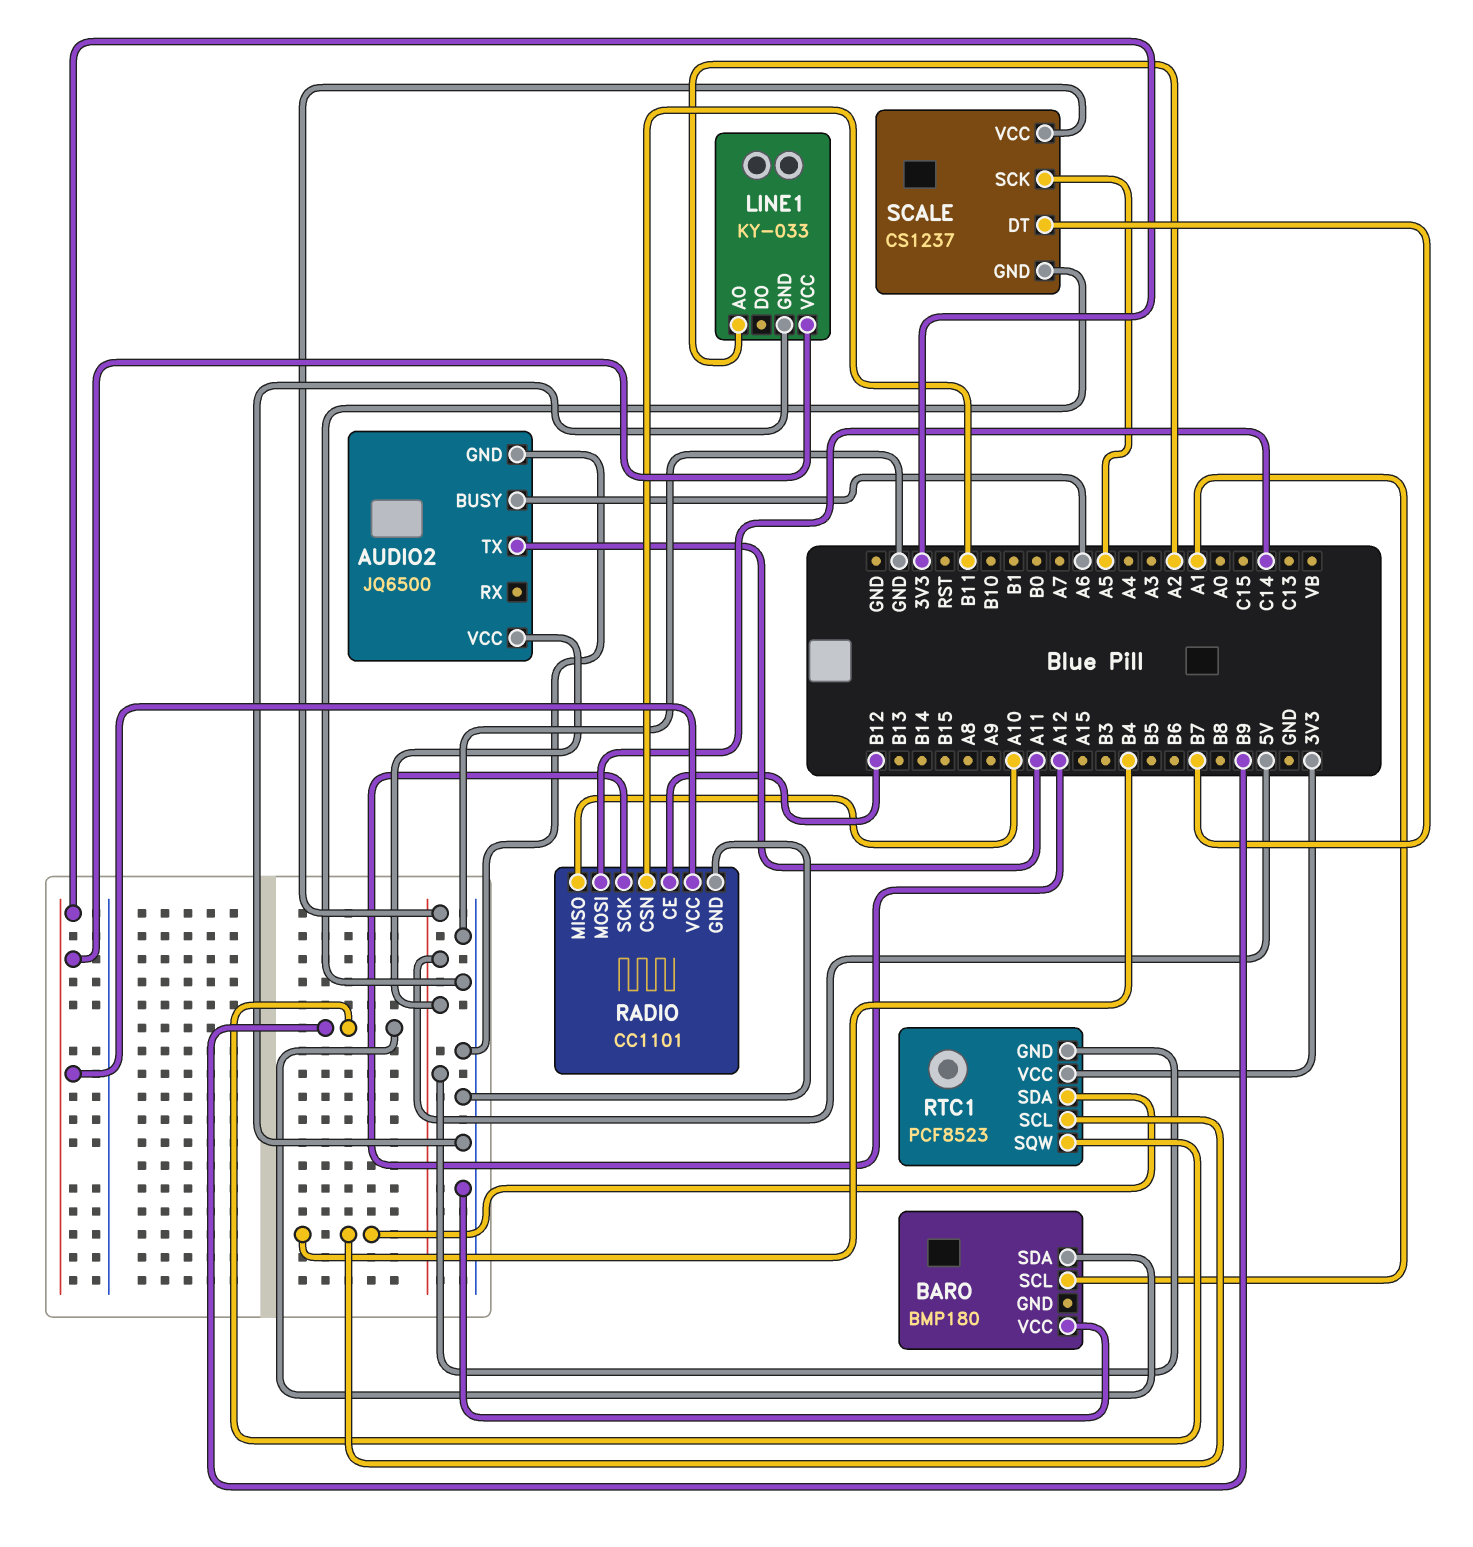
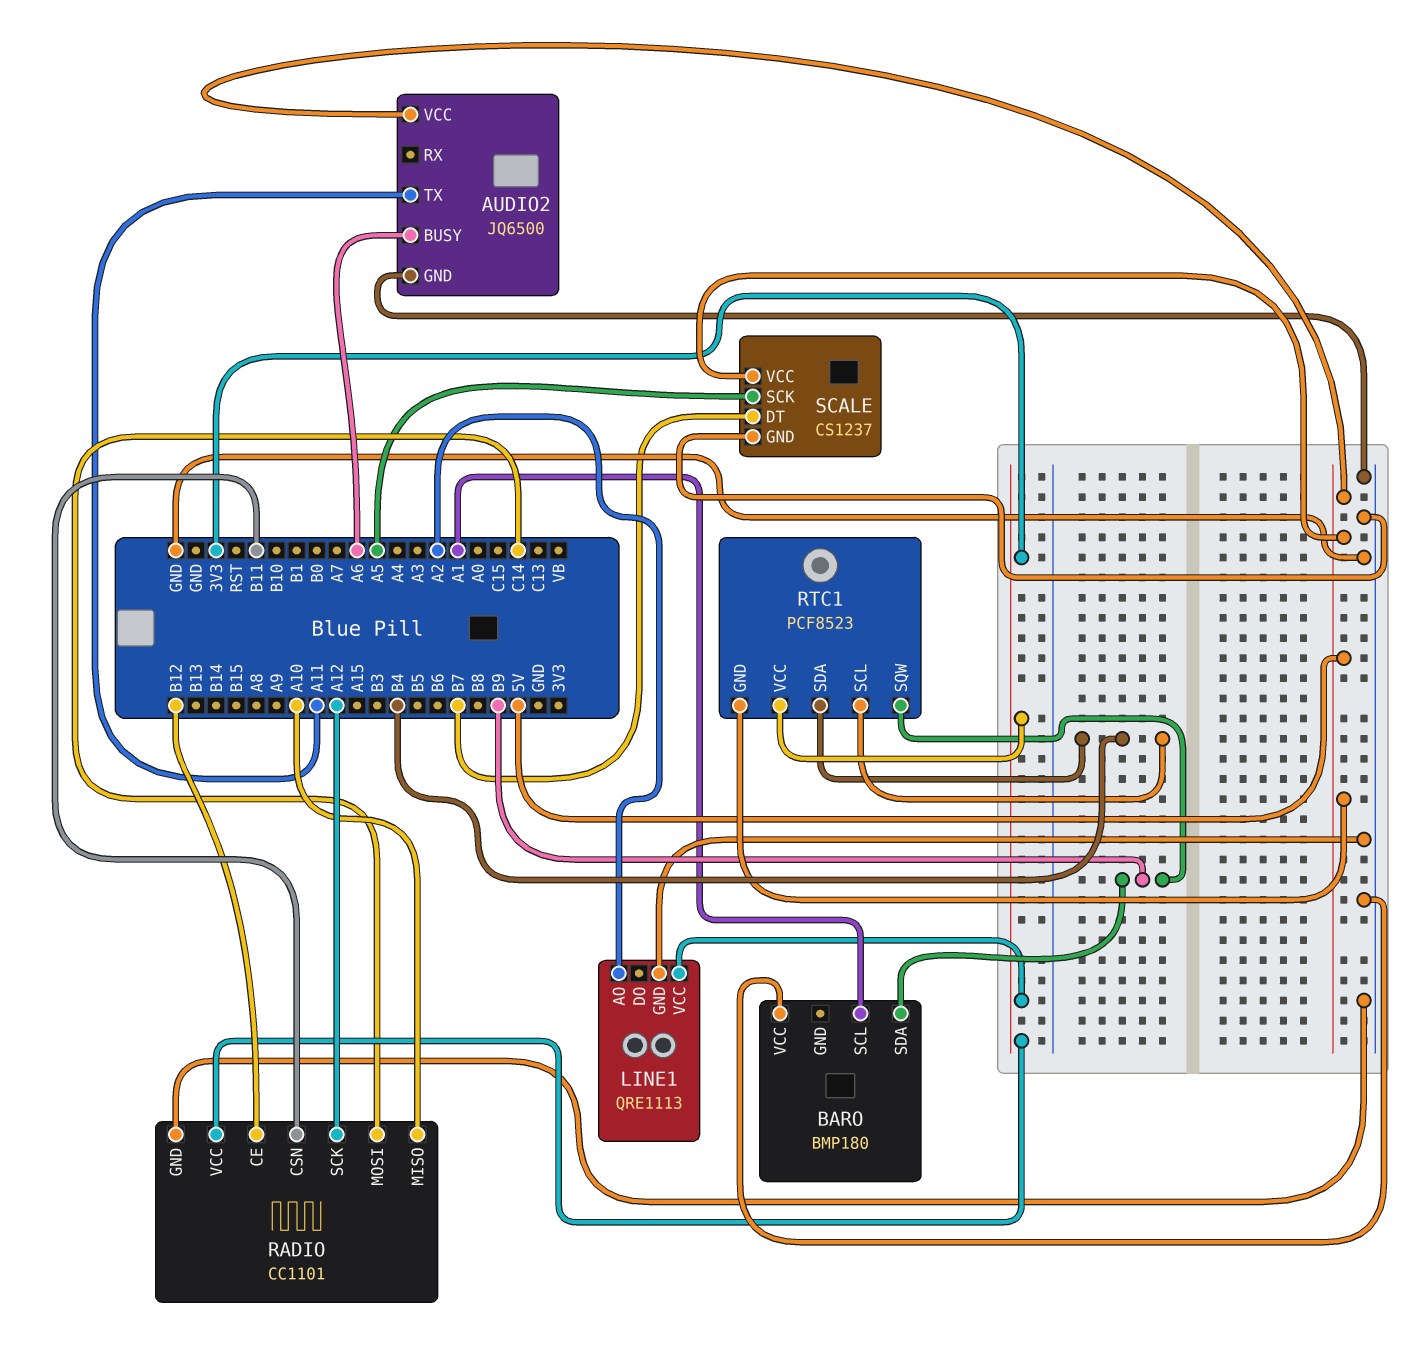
LINE1: KY-033 -> QRE1113

